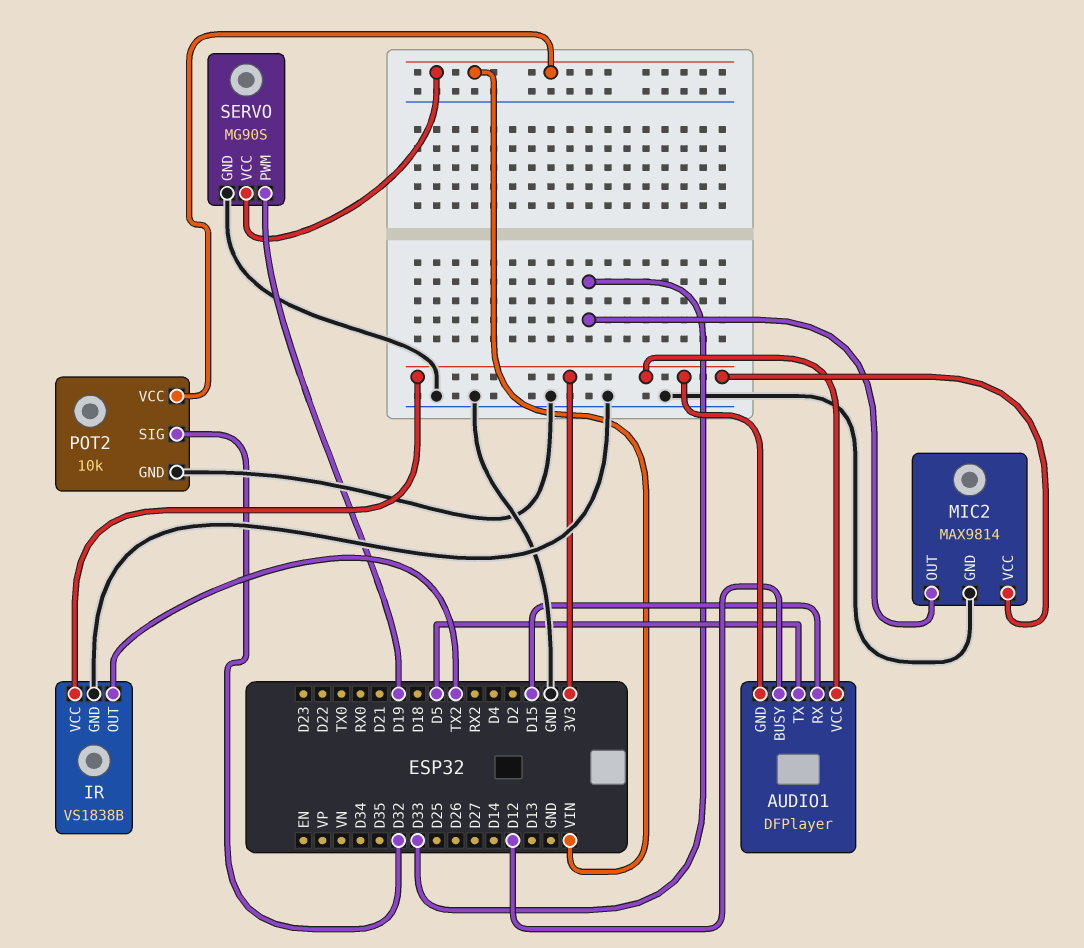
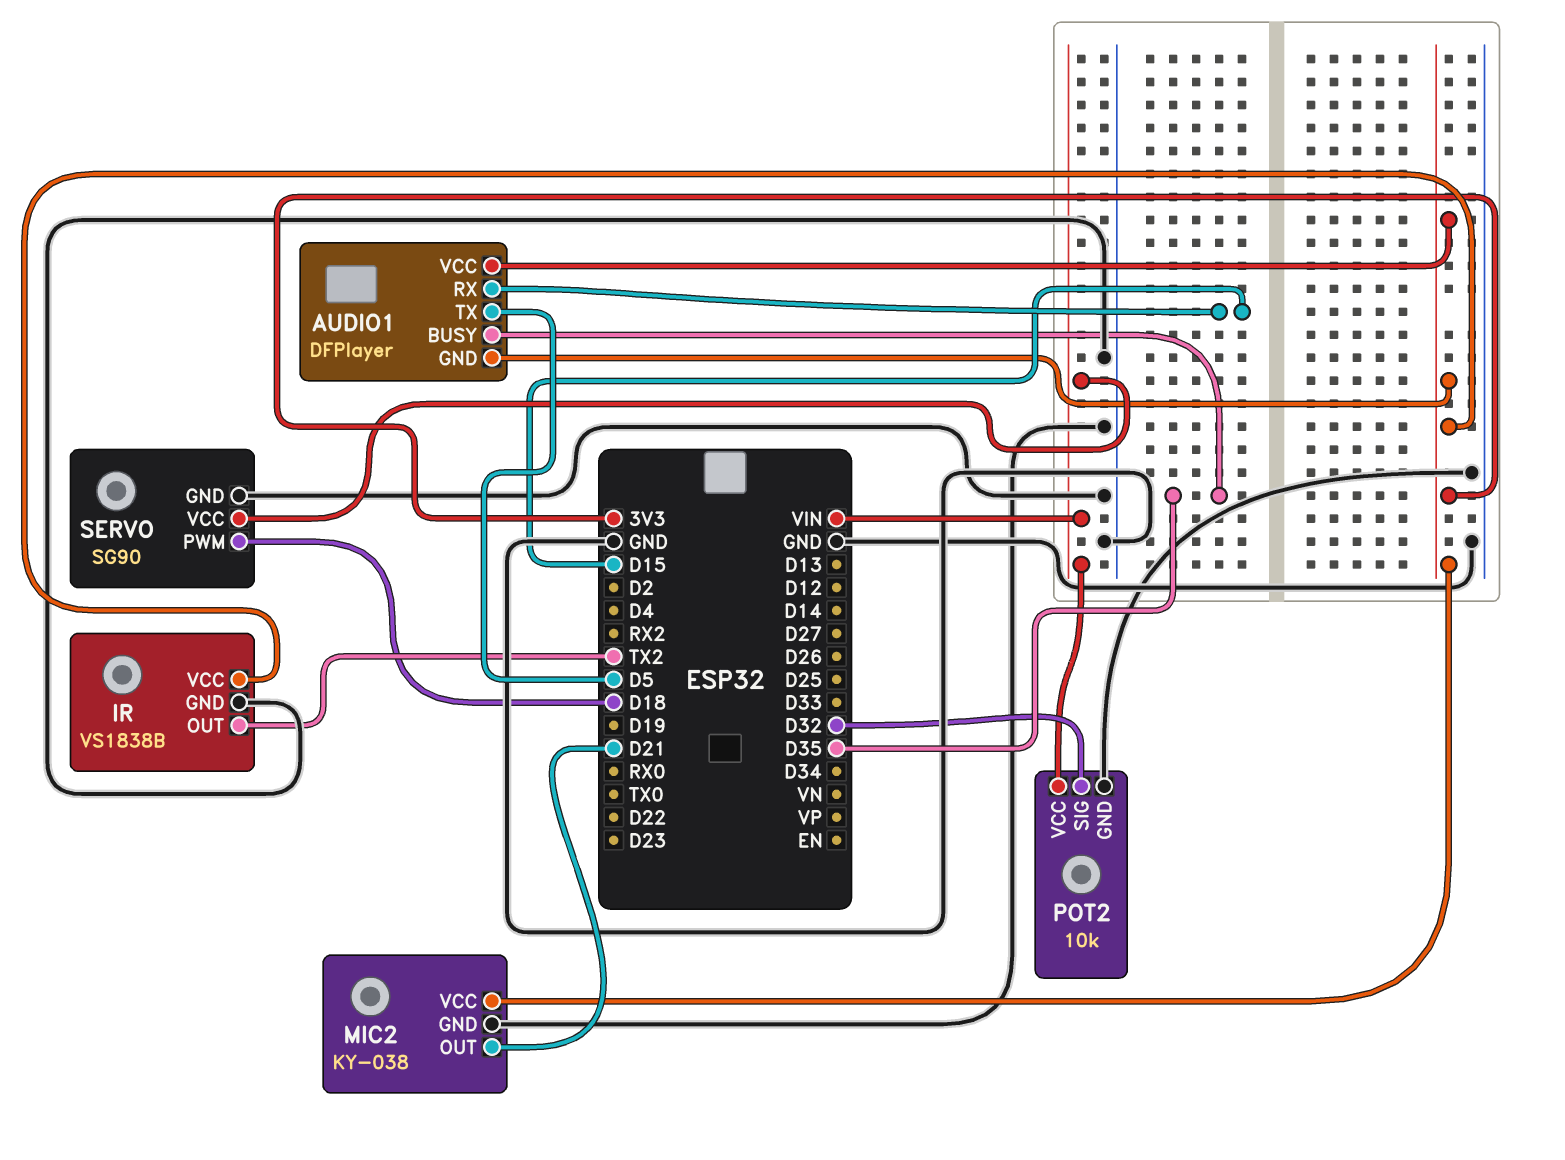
AUDIO1 pin BUSY: D12 -> D35
MIC2: MAX9814 -> KY-038
MIC2 pin OUT: D33 -> D21
SERVO: MG90S -> SG90
SERVO pin PWM: D19 -> D18

